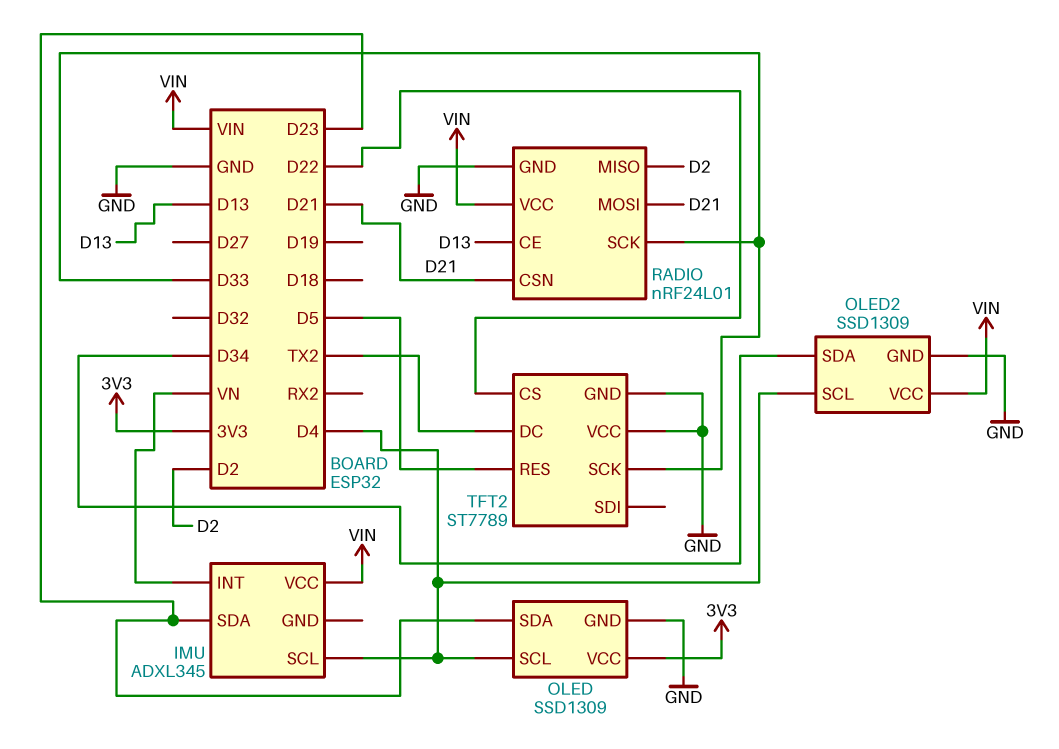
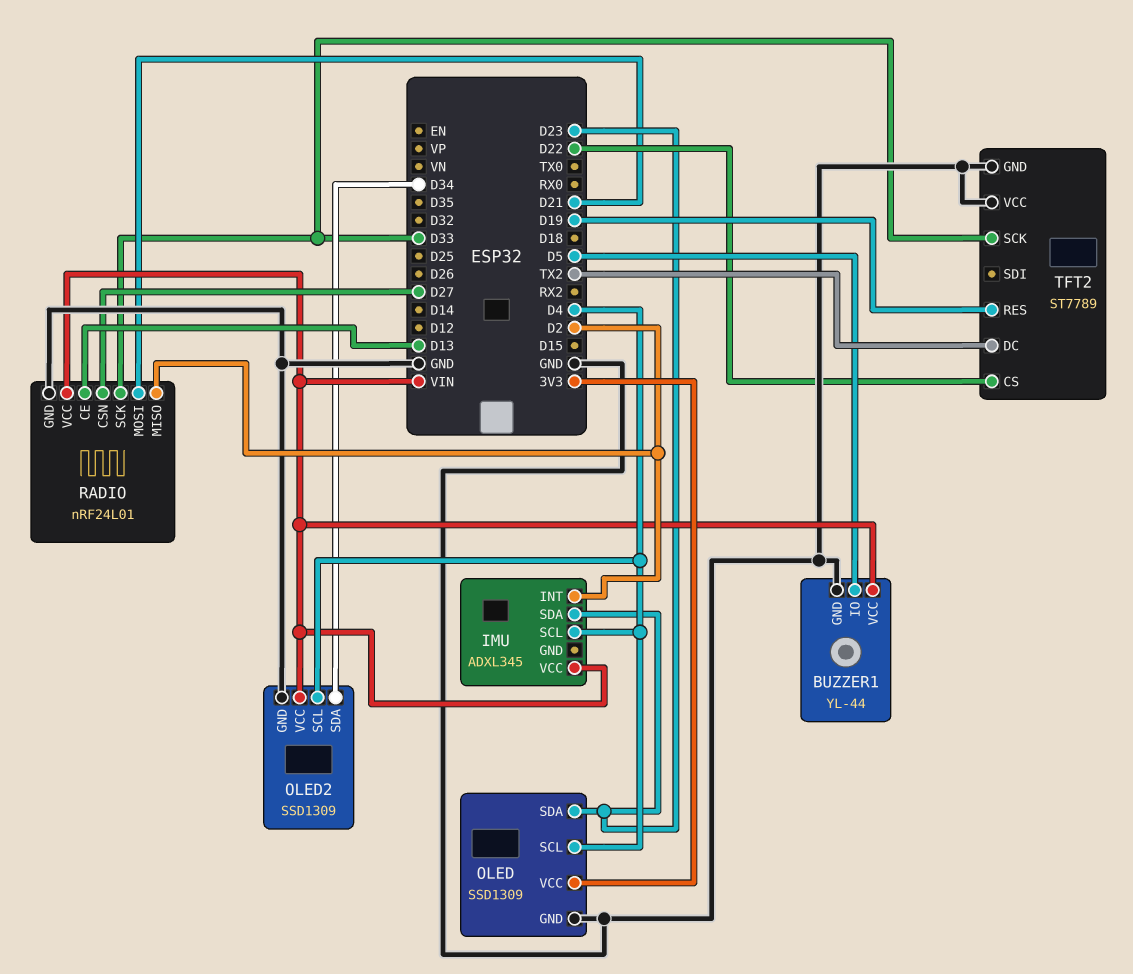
BUZZER1: none -> YL-44
BUZZER1 pin GND: none -> GND
BUZZER1 pin IO: none -> D5
BUZZER1 pin VCC: none -> VIN
IMU pin INT: VN -> D2
RADIO pin CSN: D21 -> D27
TFT2 pin RES: D5 -> D19

